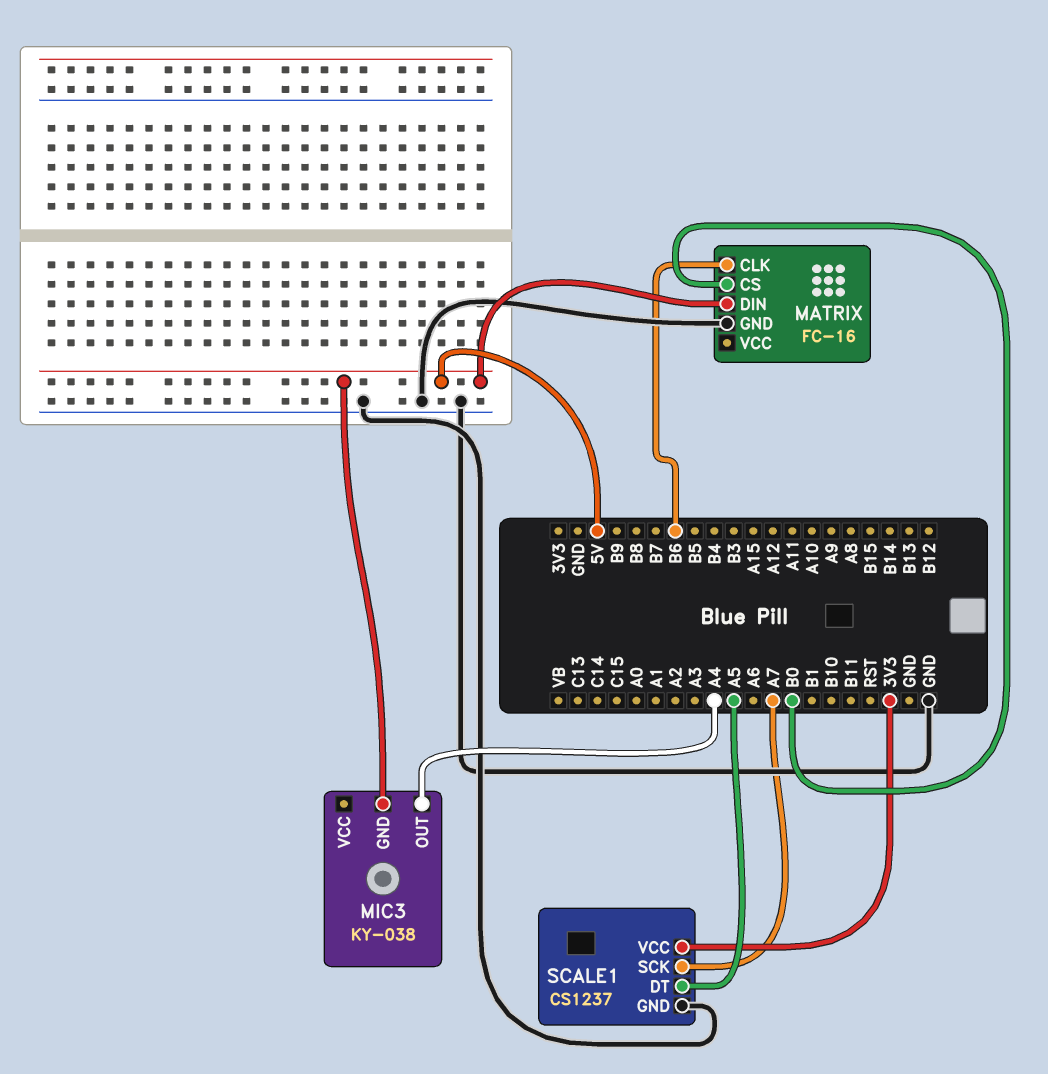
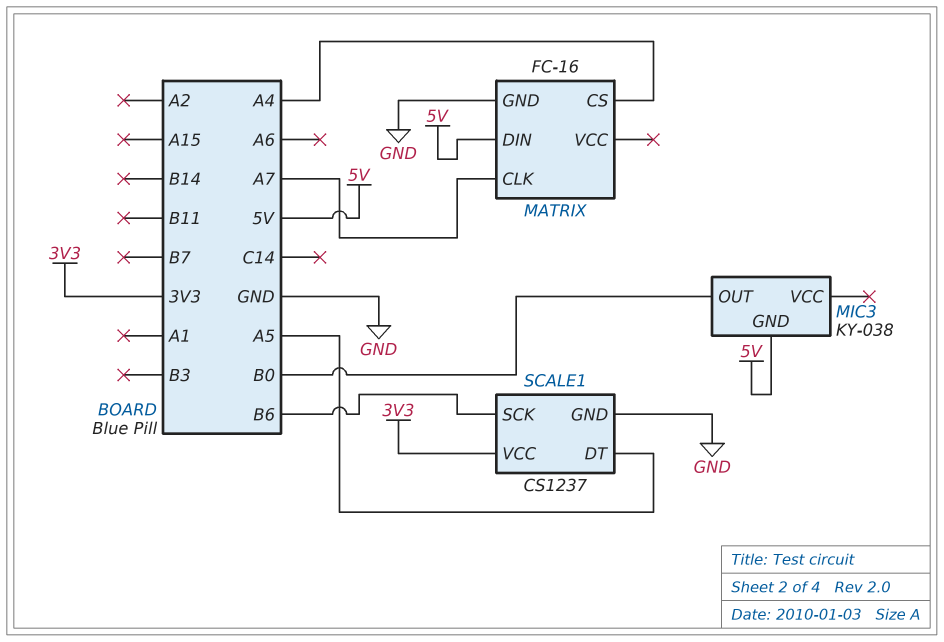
MATRIX pin CLK: B6 -> A7
MATRIX pin CS: B0 -> A4
MIC3 pin OUT: A4 -> B0
SCALE1 pin SCK: A7 -> B6

